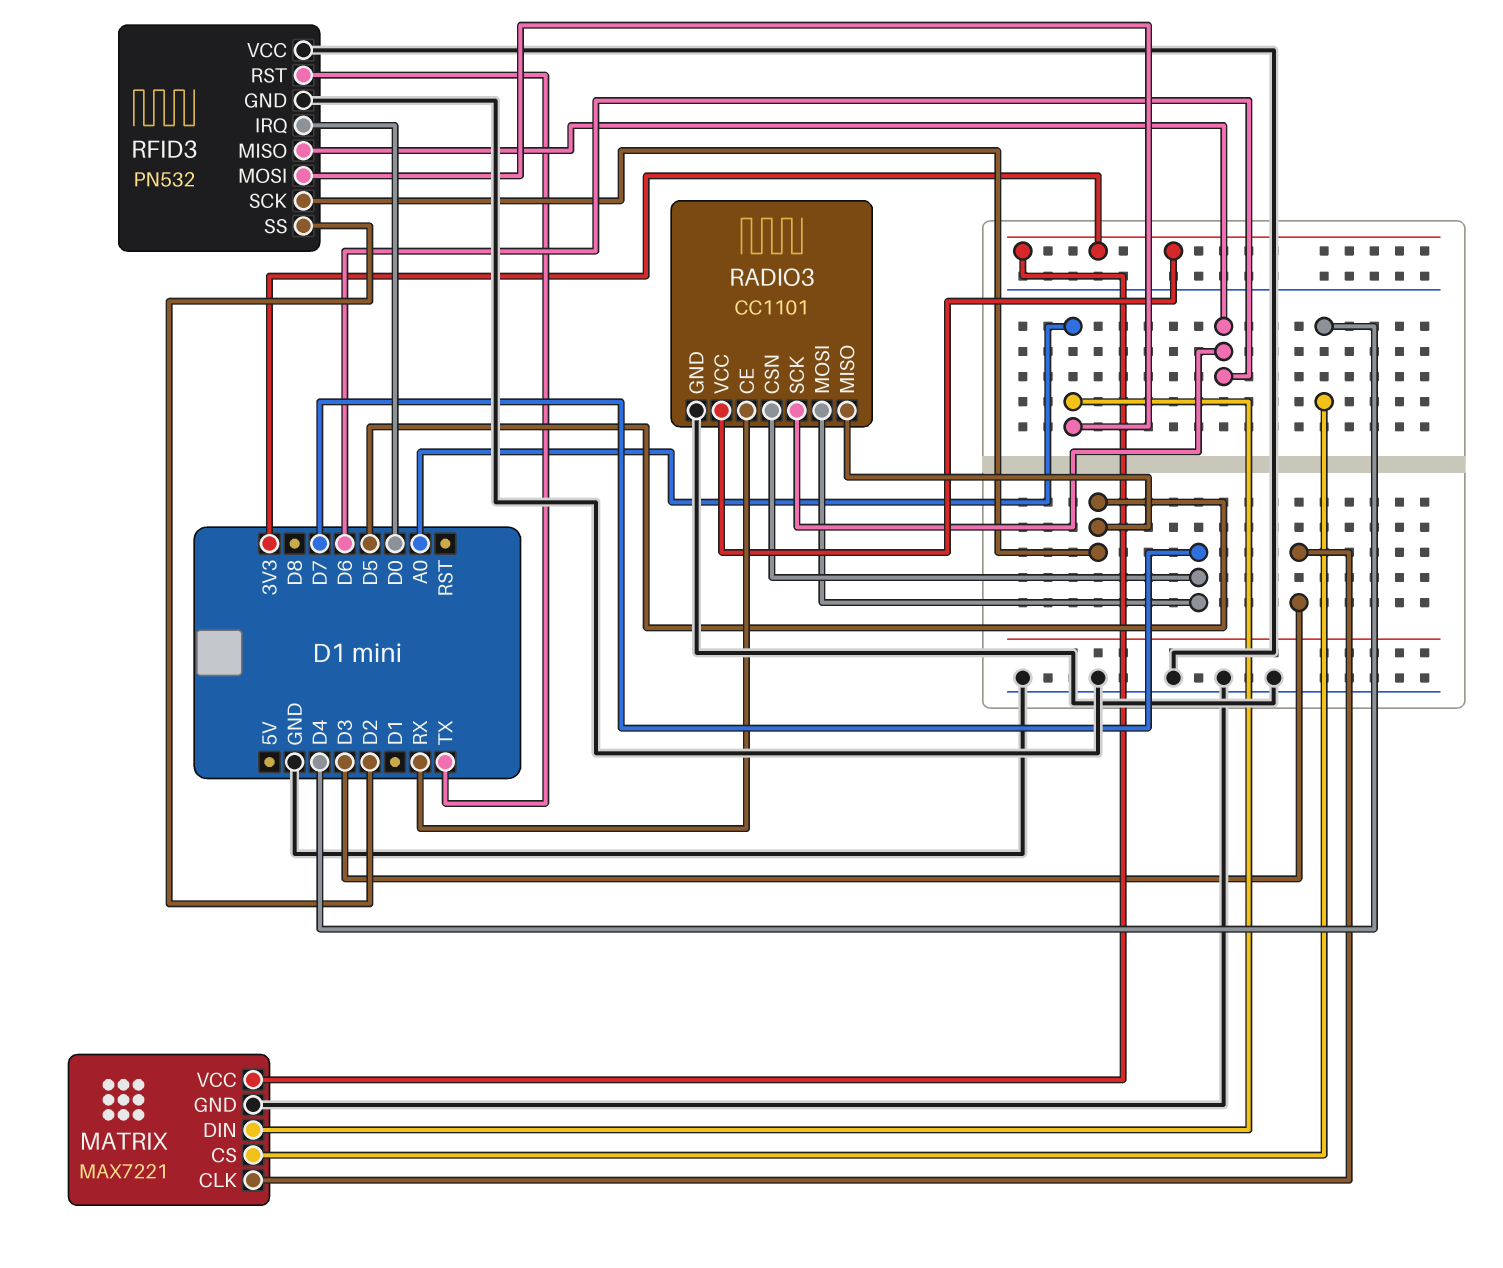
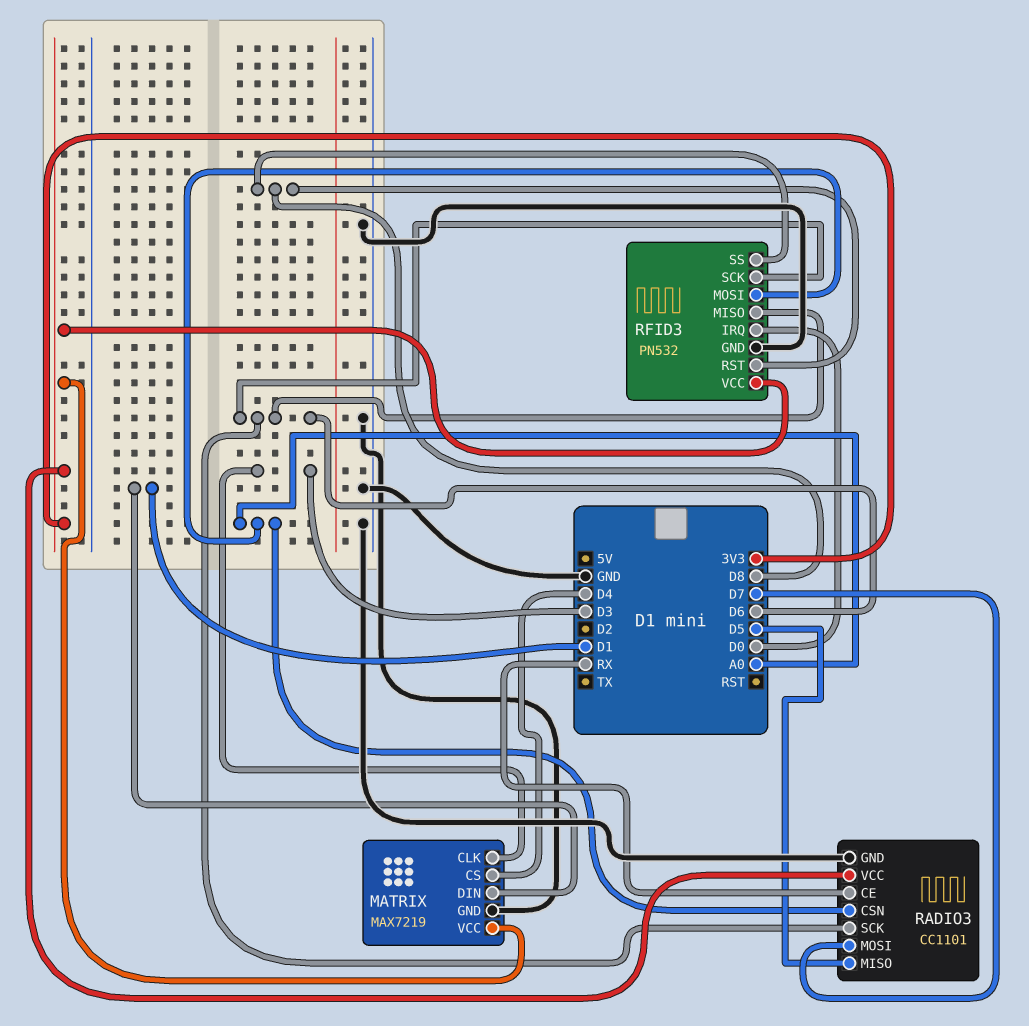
MATRIX: MAX7221 -> MAX7219
MATRIX pin DIN: A0 -> D1
RADIO3 pin CSN: D7 -> A0
RFID3 pin RST: TX -> D8
RFID3 pin SCK: D5 -> D6
RFID3 pin SS: D2 -> D8
RFID3 pin VCC: GND -> 3V3

